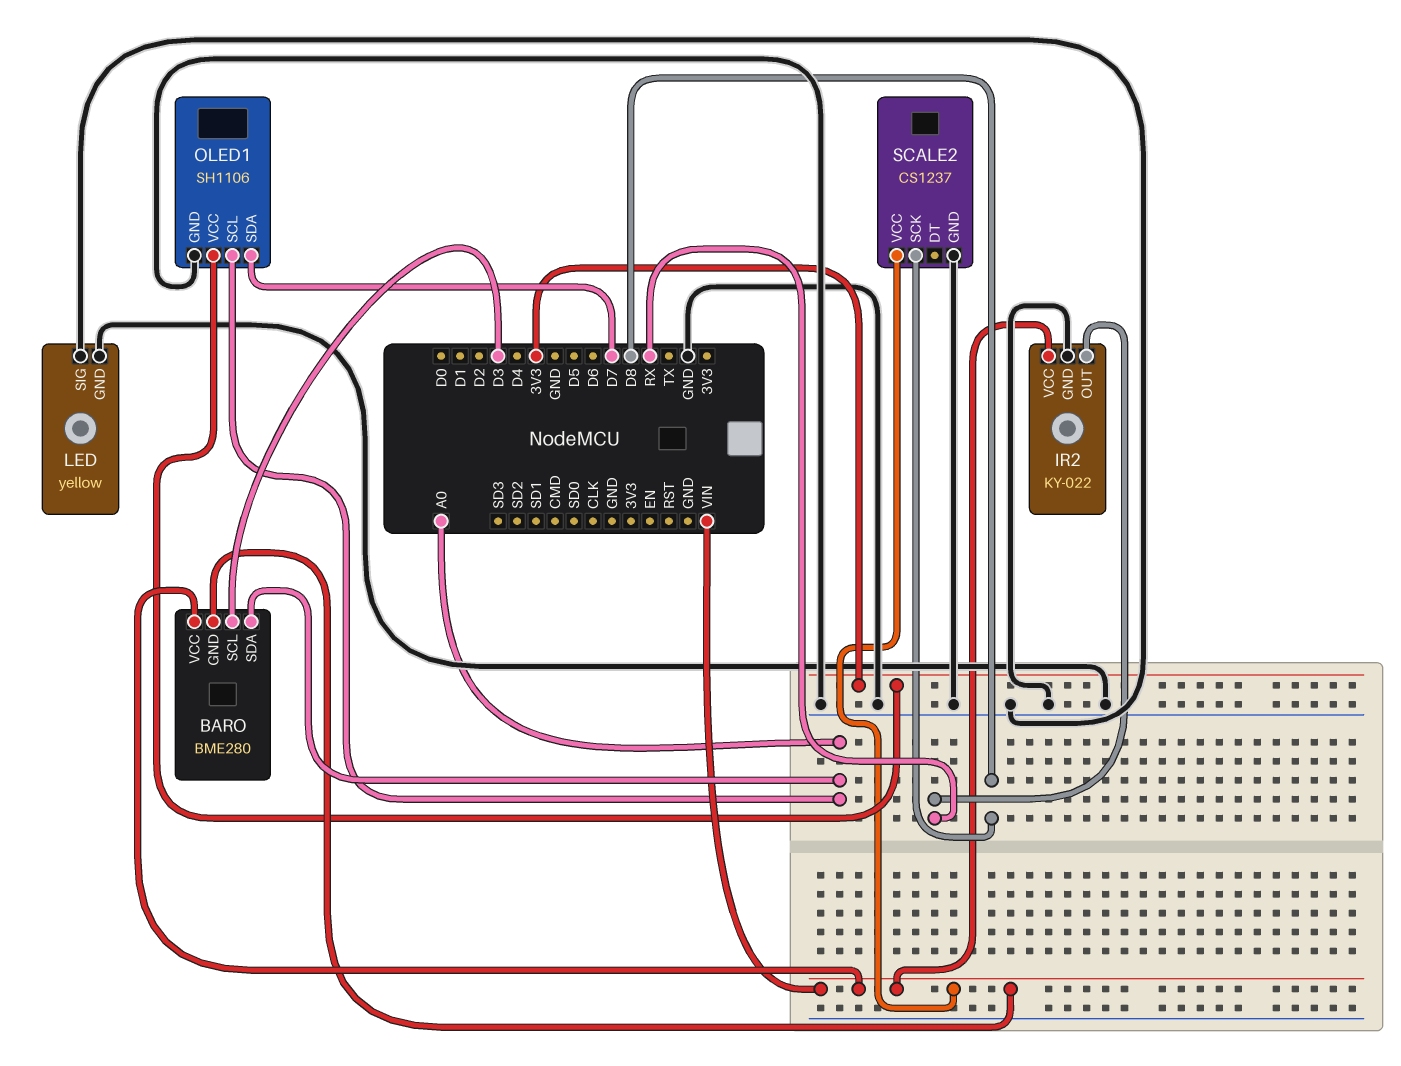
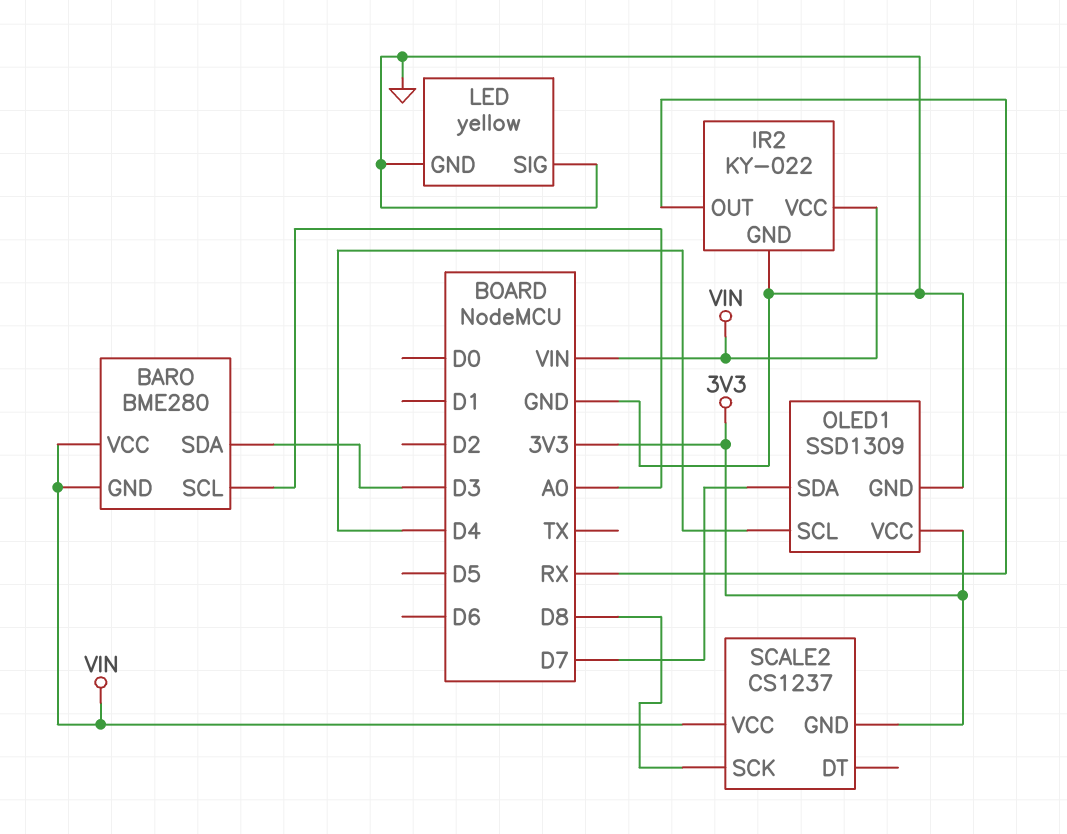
BARO pin SCL: D3 -> A0
BARO pin SDA: A0 -> D3
OLED1: SH1106 -> SSD1309
OLED1 pin SCL: A0 -> D4
SCALE2 pin GND: GND -> 3V3

